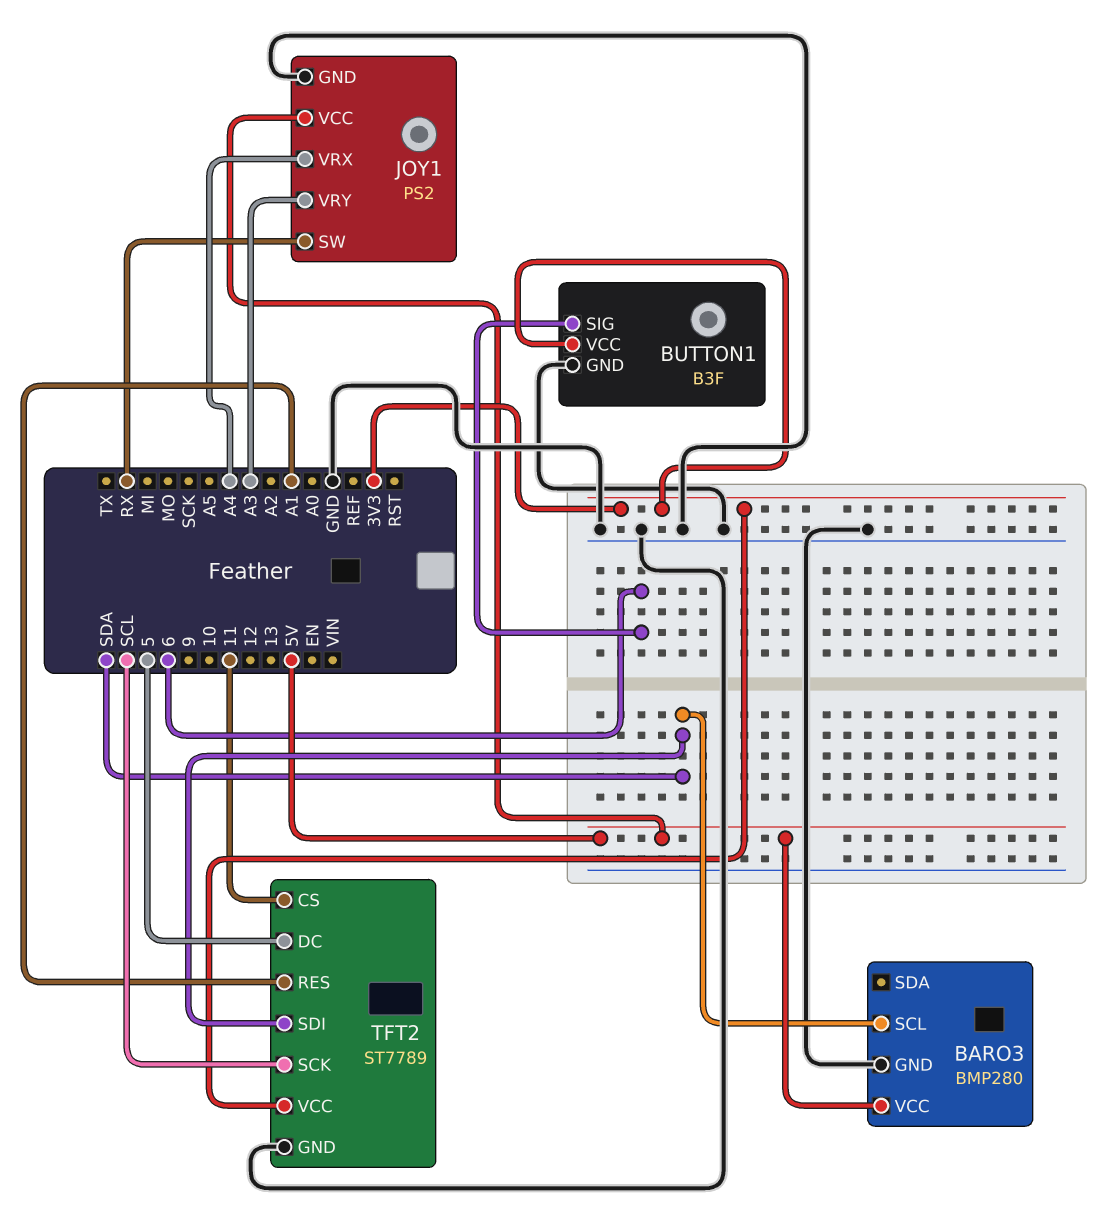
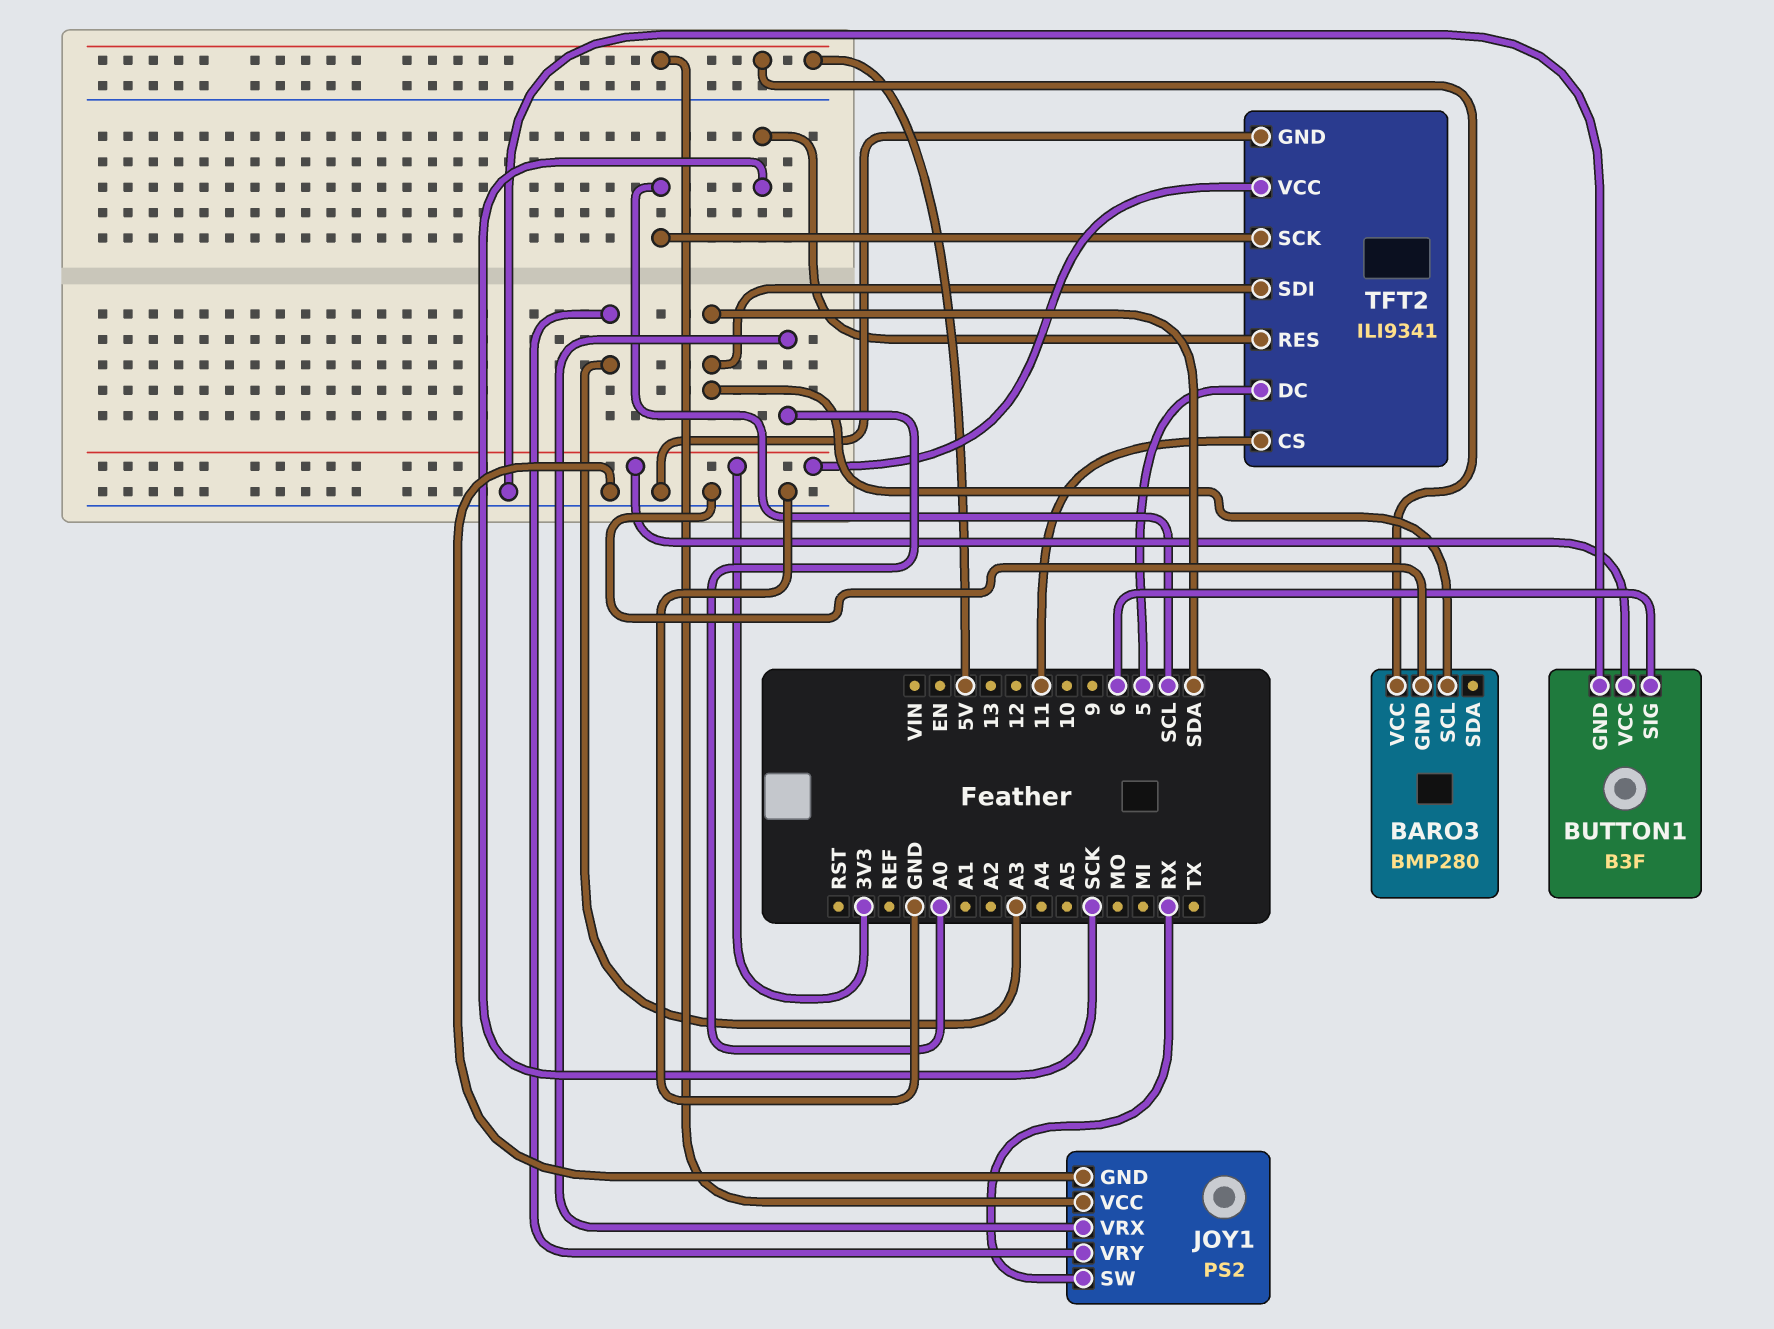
JOY1 pin VRX: A4 -> A0
TFT2: ST7789 -> ILI9341
TFT2 pin RES: A1 -> SCK

